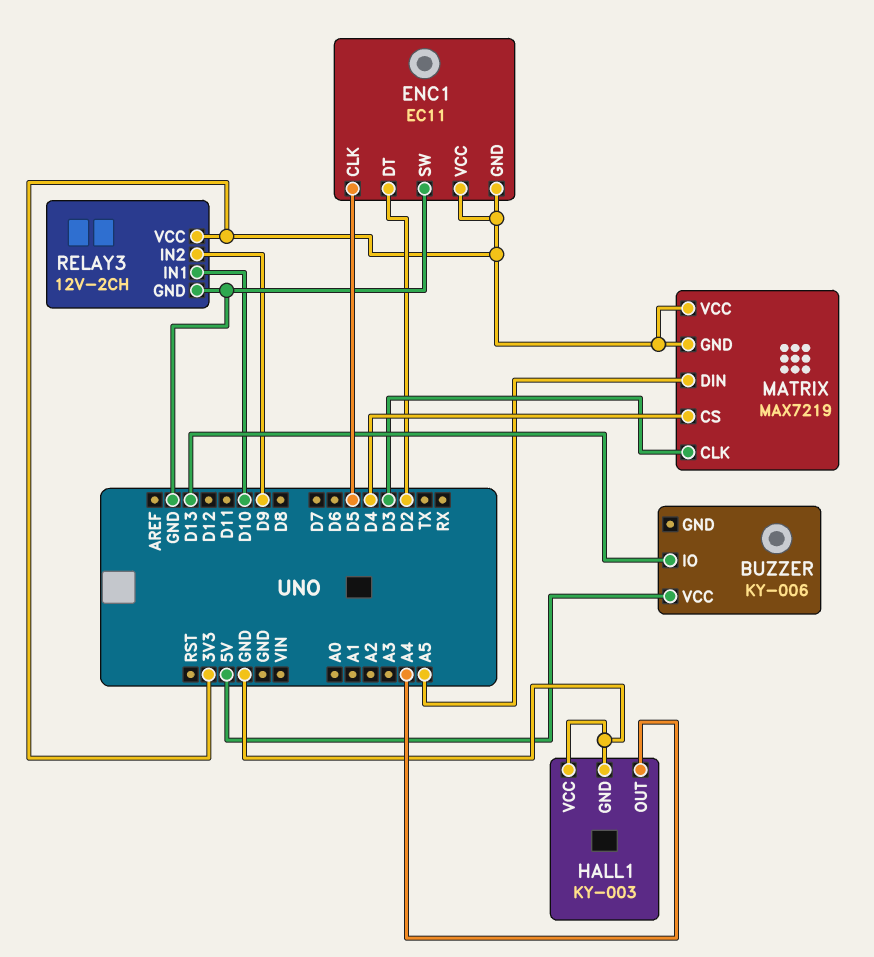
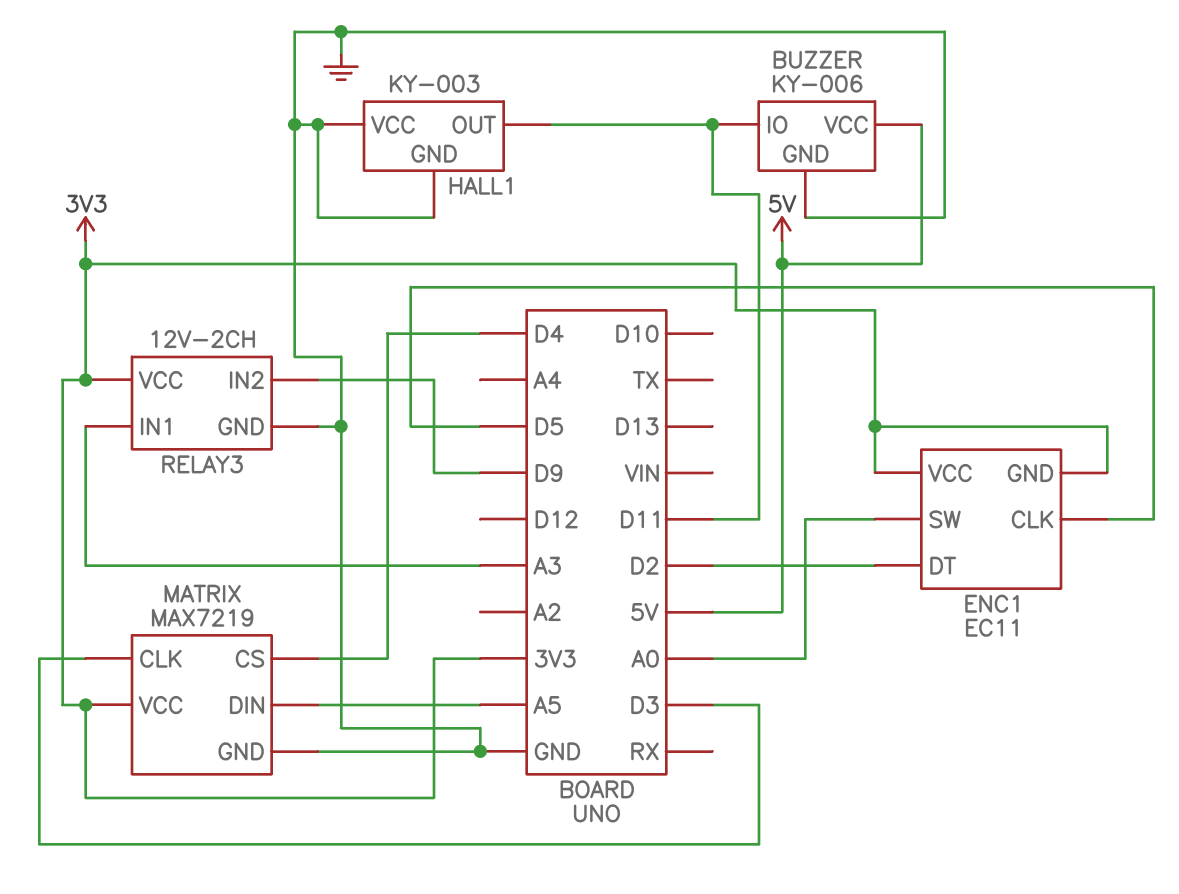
BUZZER pin GND: none -> GND
BUZZER pin IO: D13 -> D11
ENC1 pin SW: GND -> A0
HALL1 pin OUT: A4 -> D11
MATRIX pin GND: 3V3 -> GND
RELAY3 pin IN1: D10 -> A3

